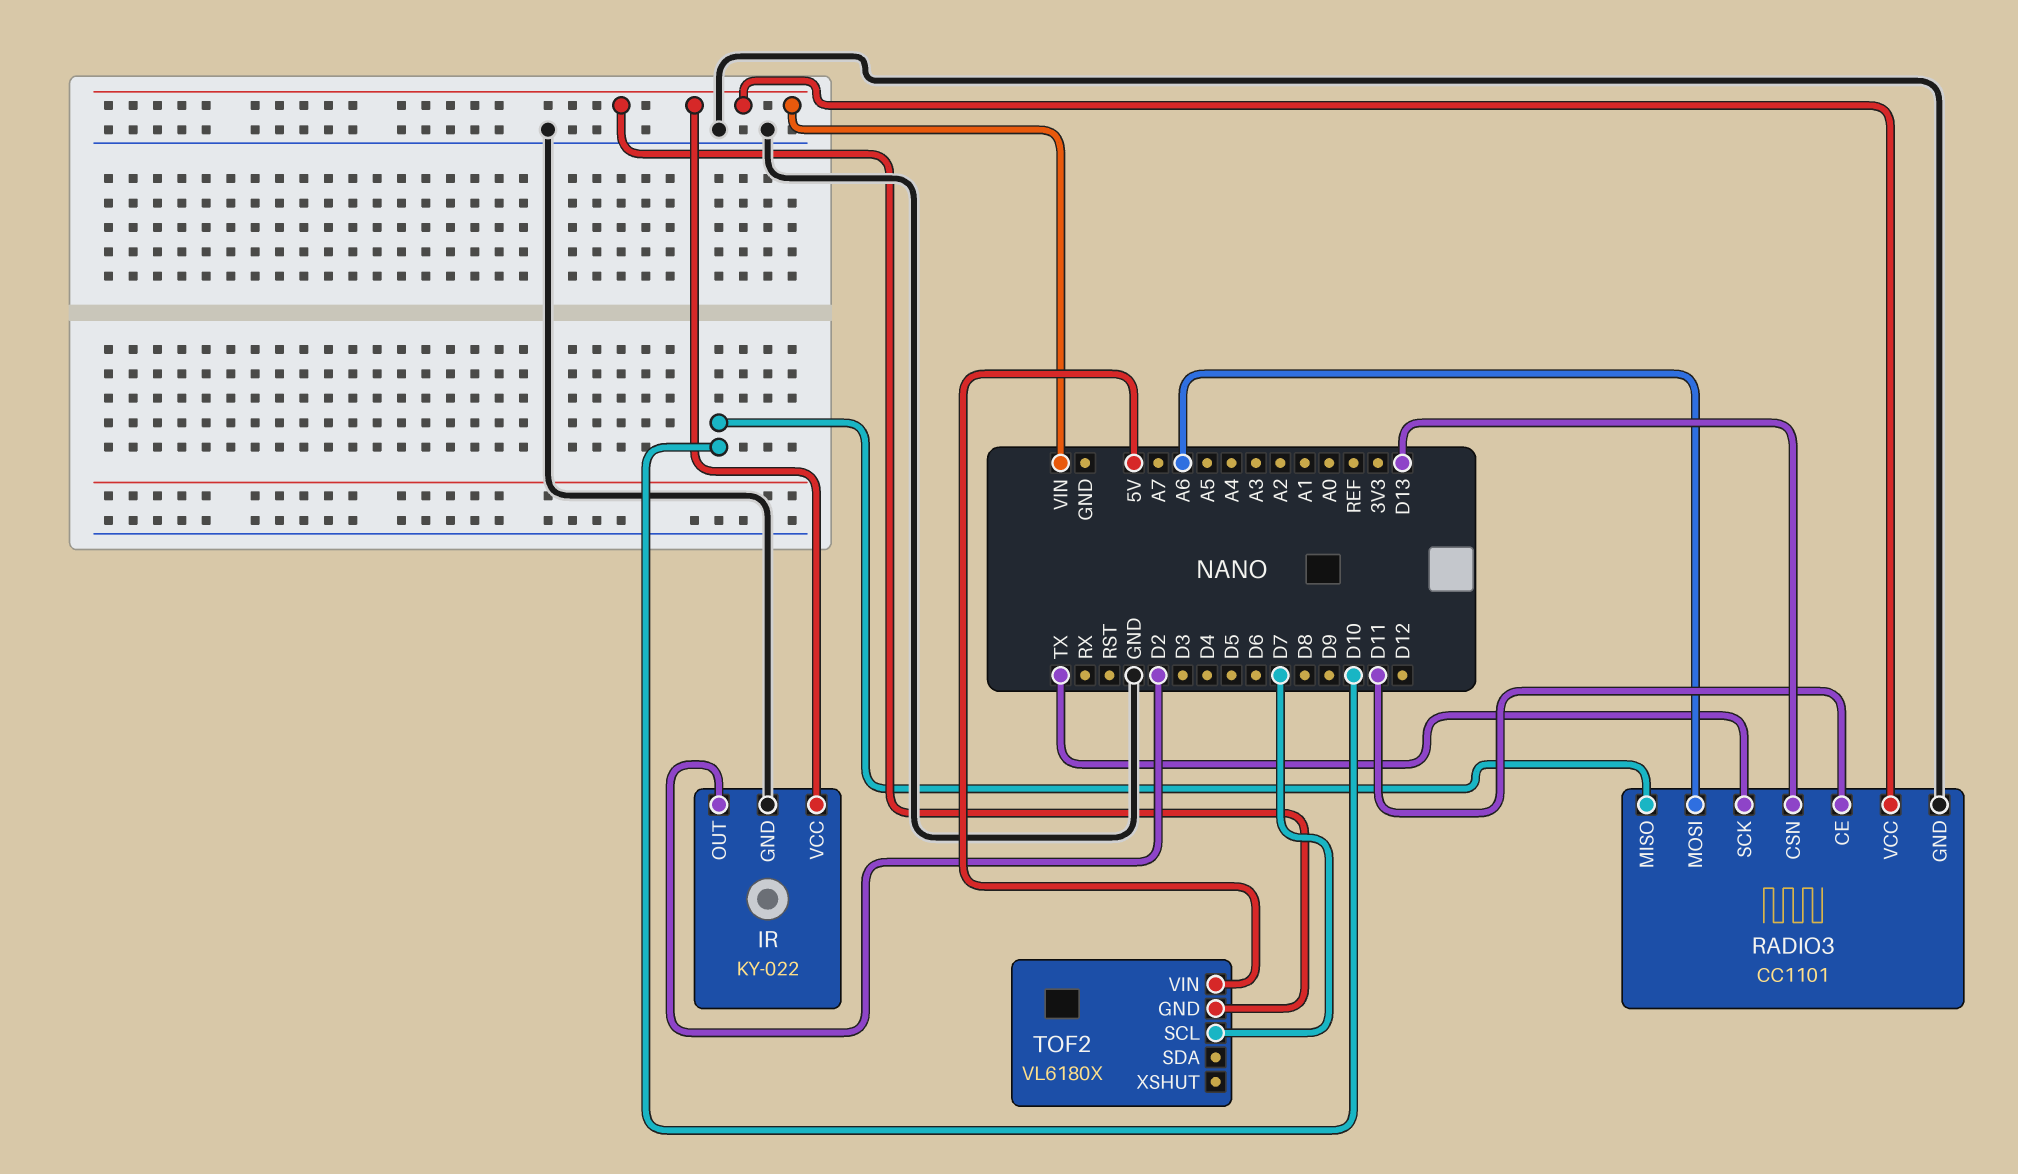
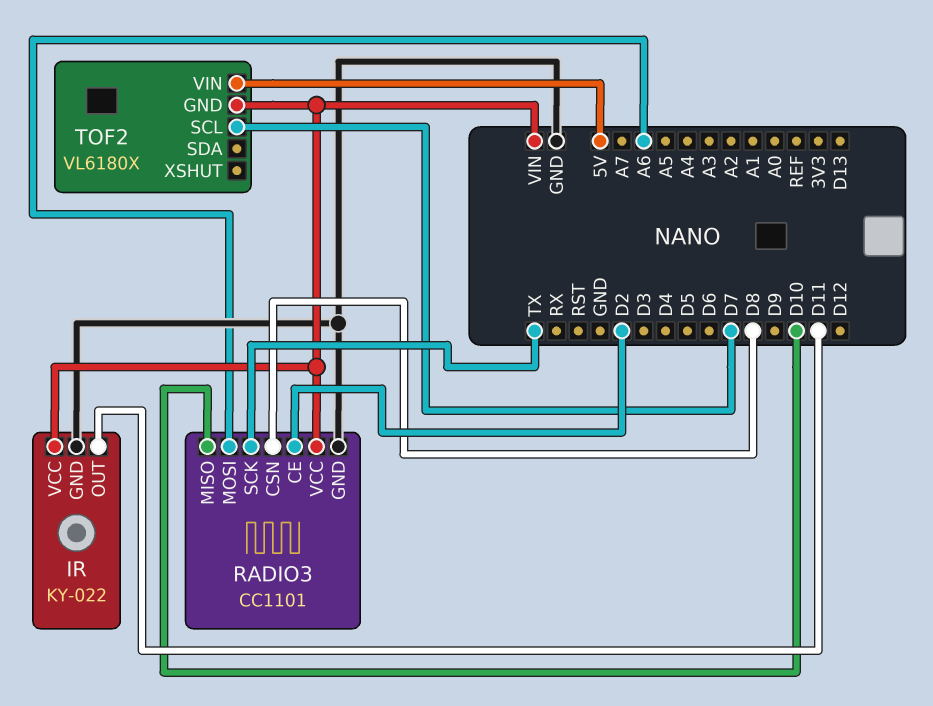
IR pin OUT: D2 -> D11
RADIO3 pin CE: D11 -> D2
RADIO3 pin CSN: D13 -> D8

